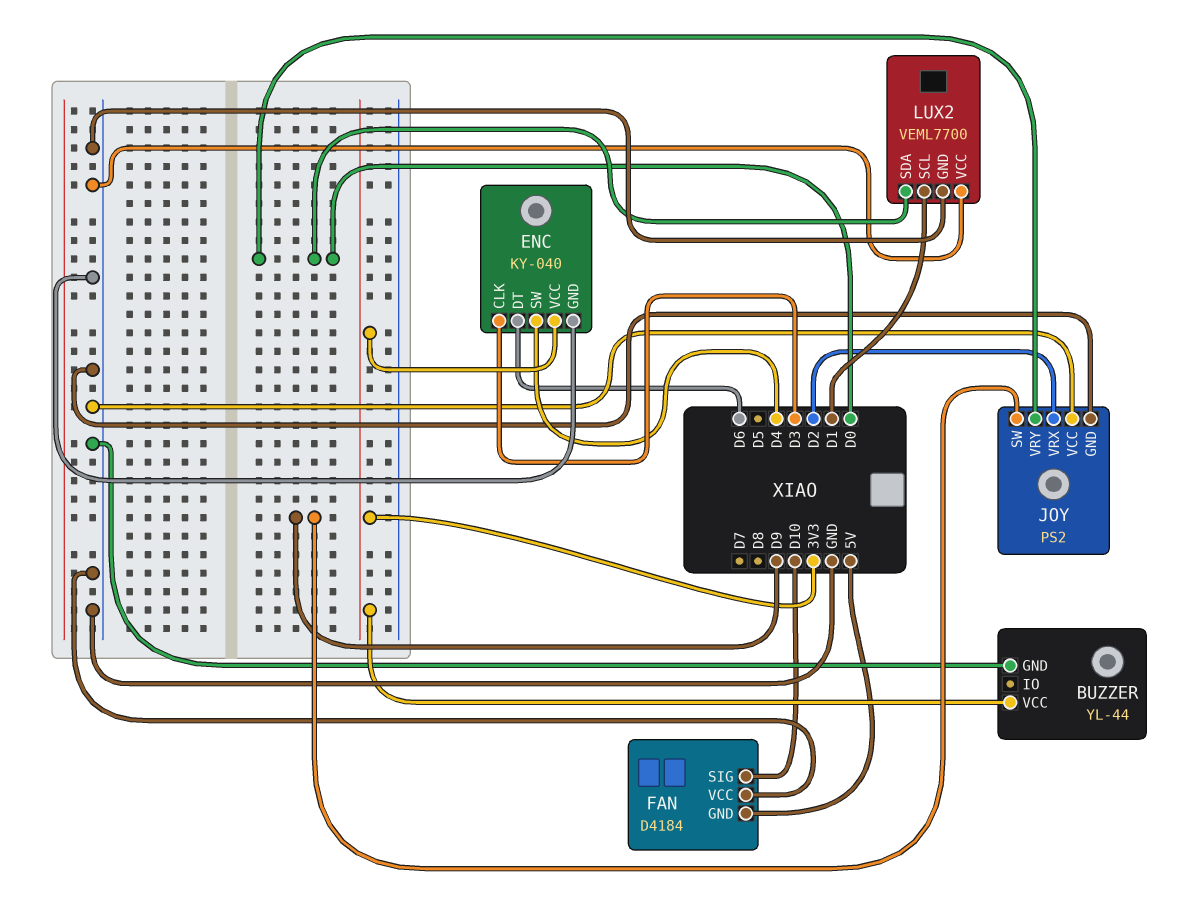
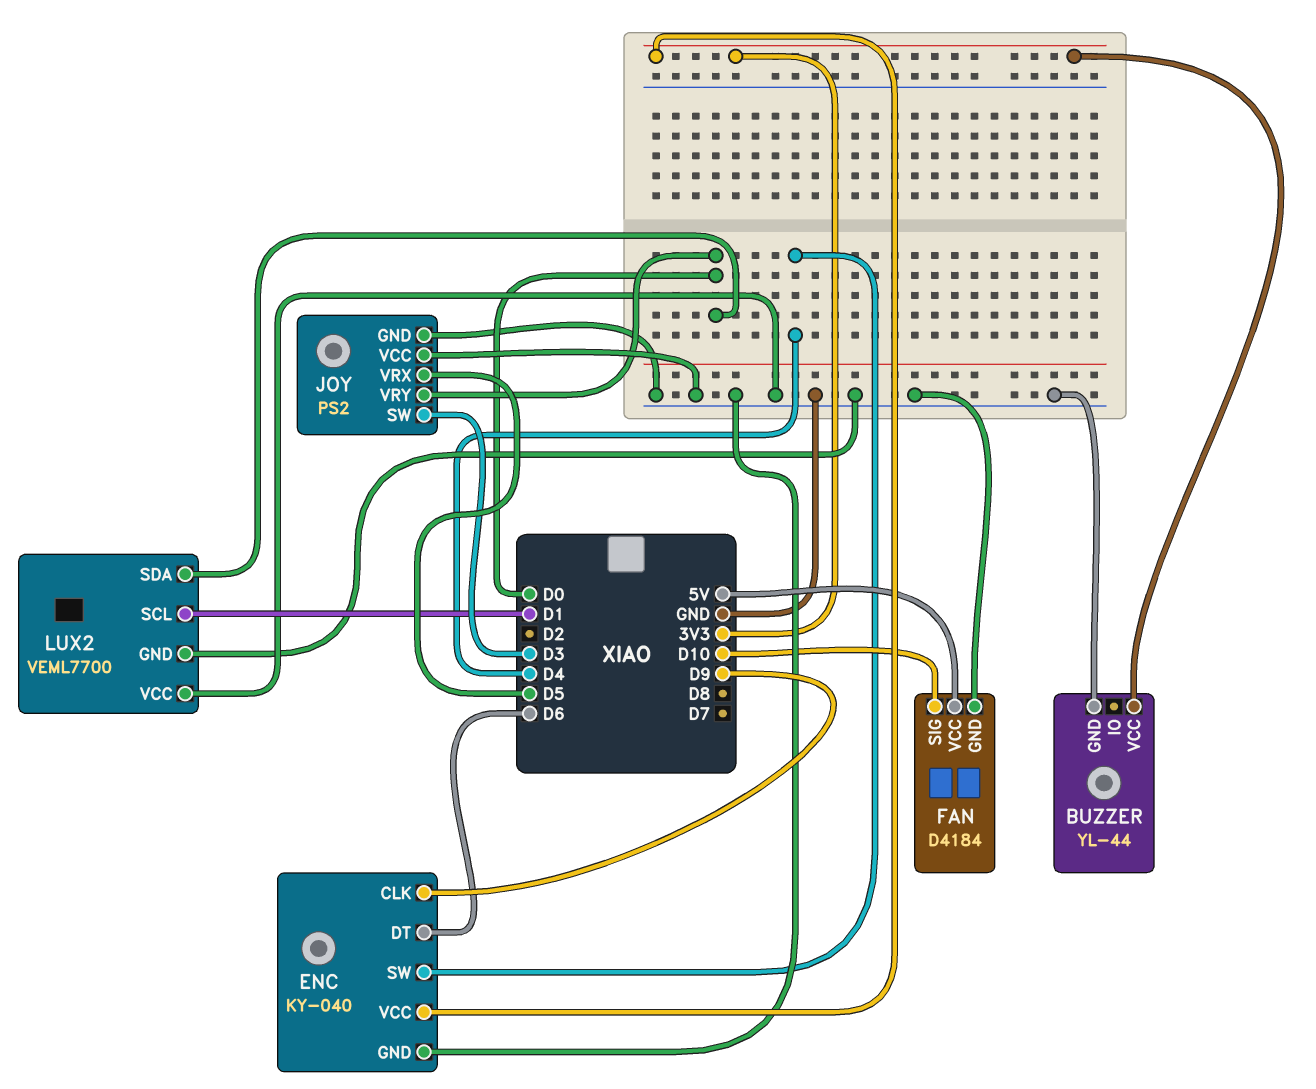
ENC pin CLK: D3 -> D9
FAN pin GND: 5V -> GND
FAN pin VCC: GND -> 5V
JOY pin SW: D9 -> D3
JOY pin VRX: D2 -> D5

